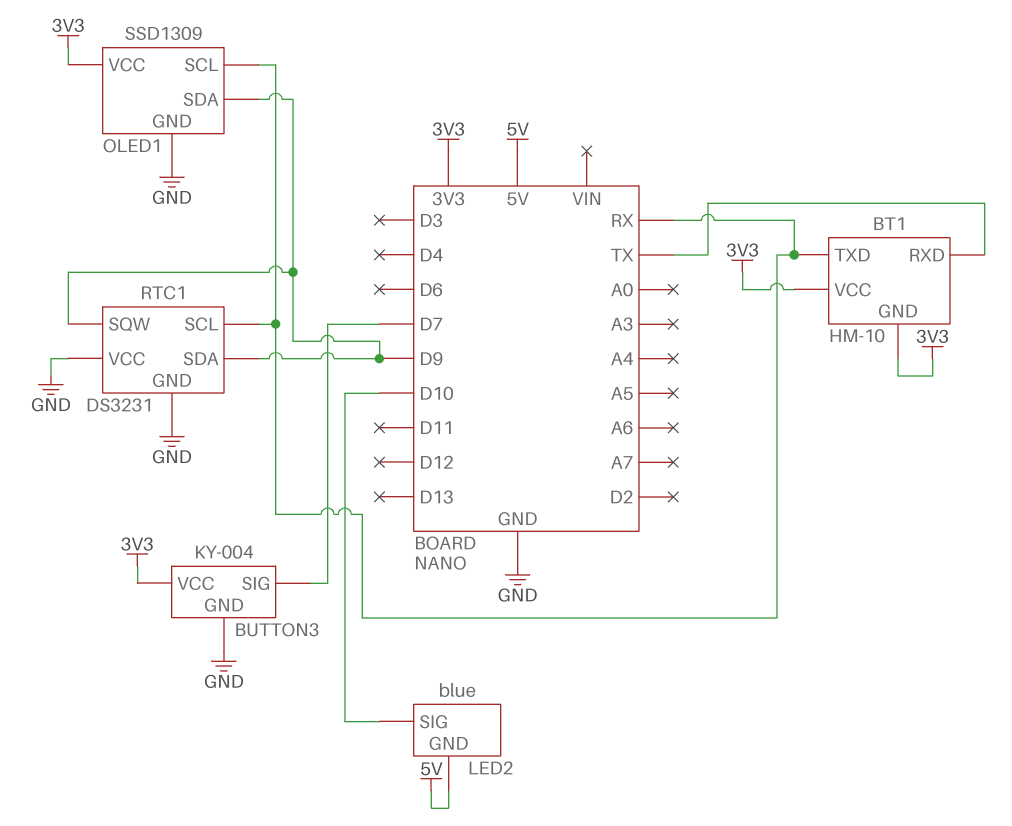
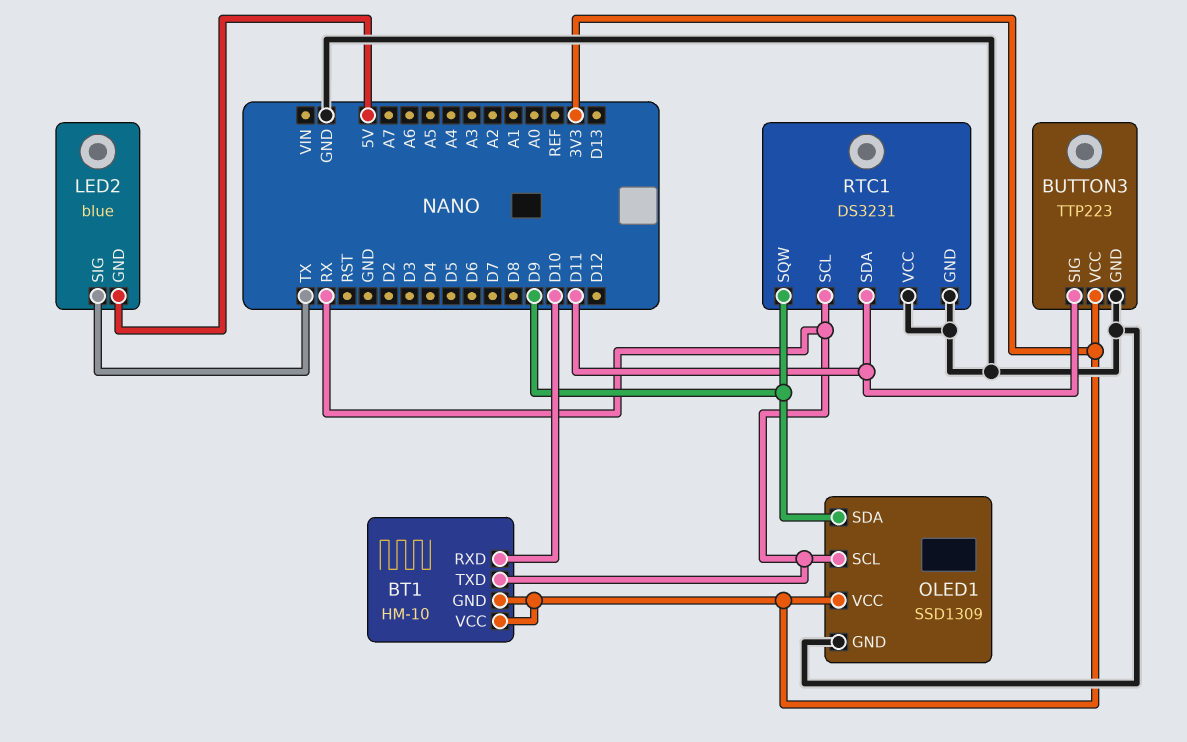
BT1 pin RXD: TX -> D10
BUTTON3: KY-004 -> TTP223
BUTTON3 pin SIG: D7 -> D11
LED2 pin SIG: D10 -> TX
RTC1 pin SDA: D9 -> D11

